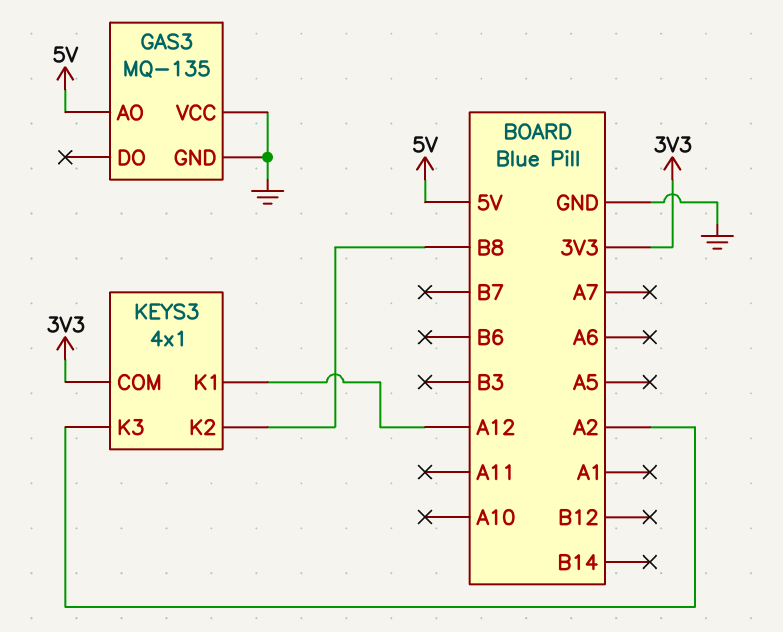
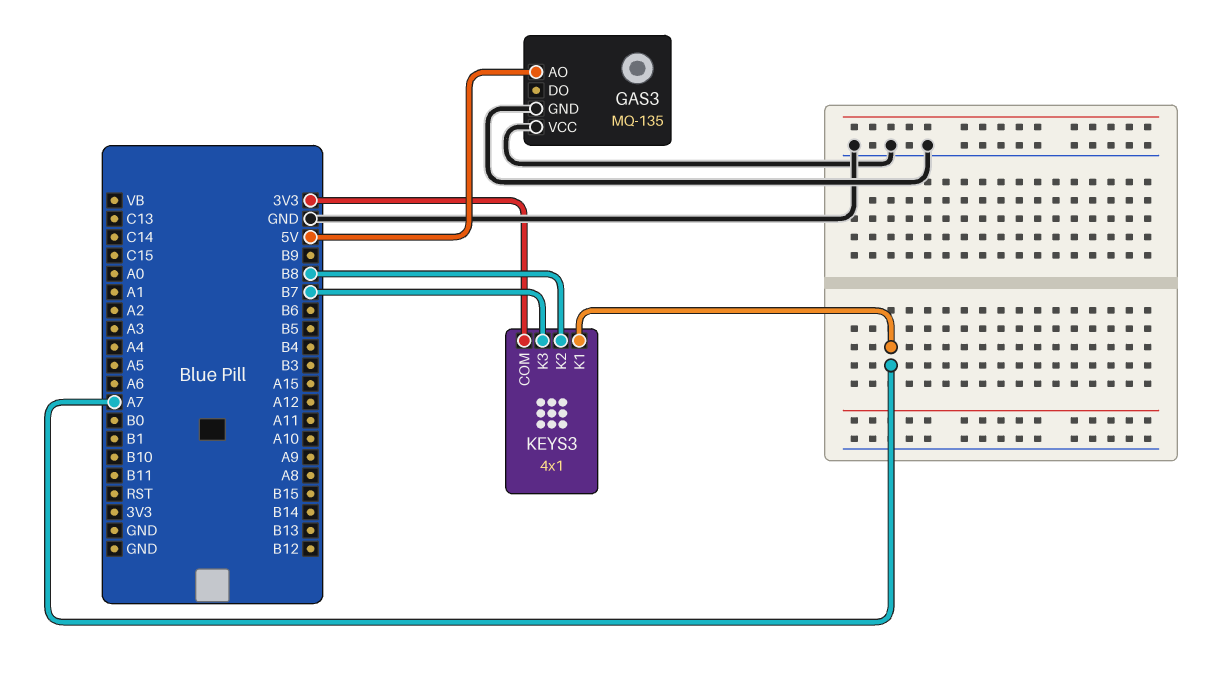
KEYS3 pin K1: A12 -> A7
KEYS3 pin K3: A2 -> B7

